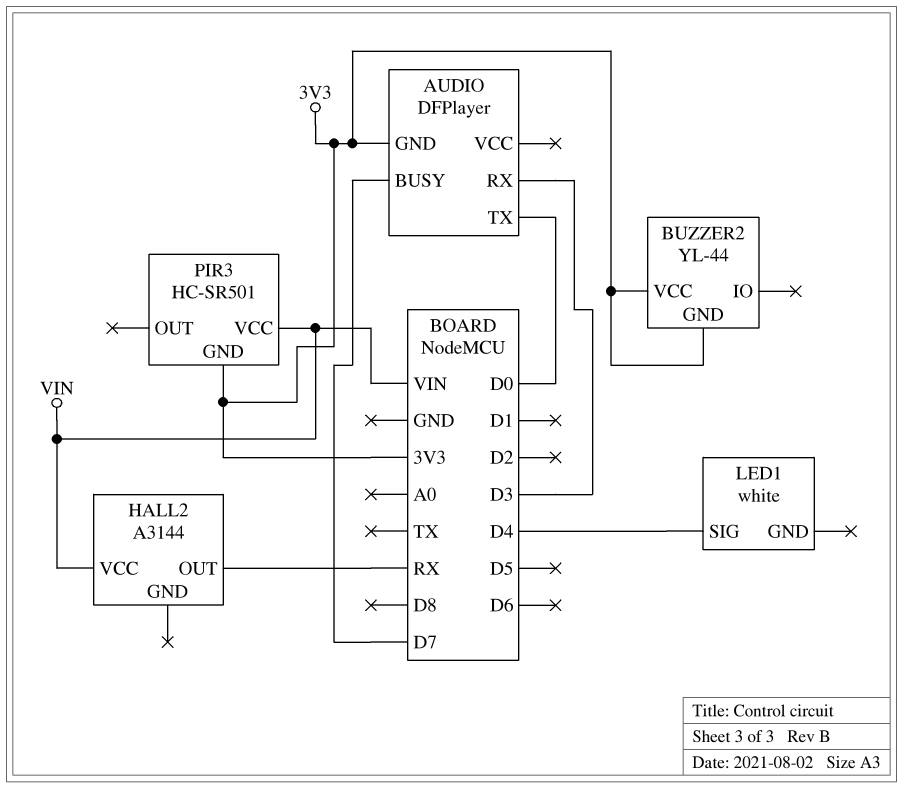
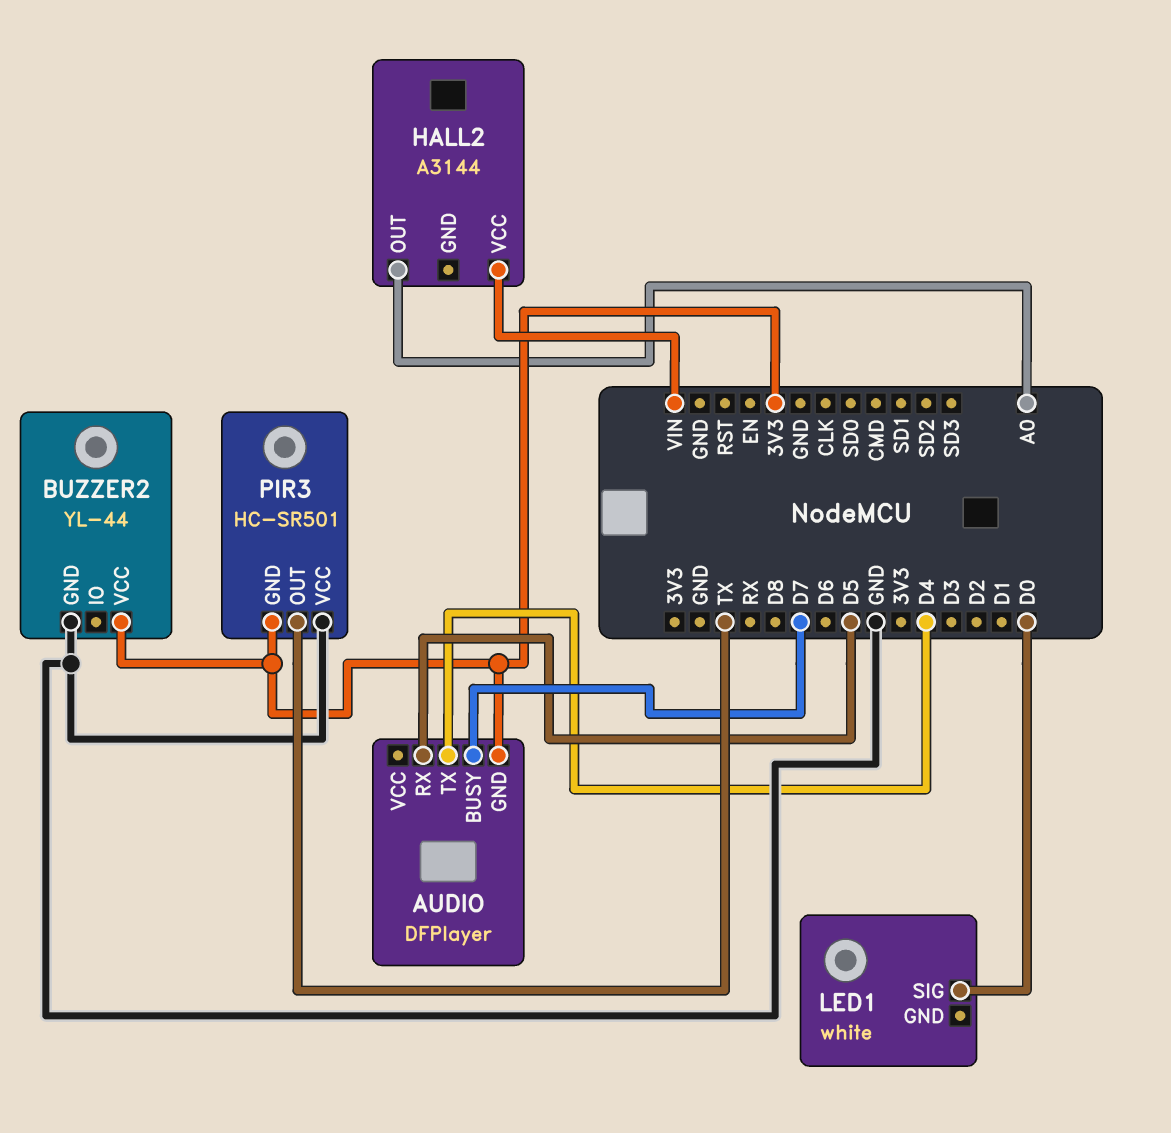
AUDIO pin RX: D3 -> D5
AUDIO pin TX: D0 -> D4
BUZZER2 pin GND: 3V3 -> GND
HALL2 pin OUT: RX -> A0
LED1 pin SIG: D4 -> D0
PIR3 pin OUT: none -> TX
PIR3 pin VCC: VIN -> GND

